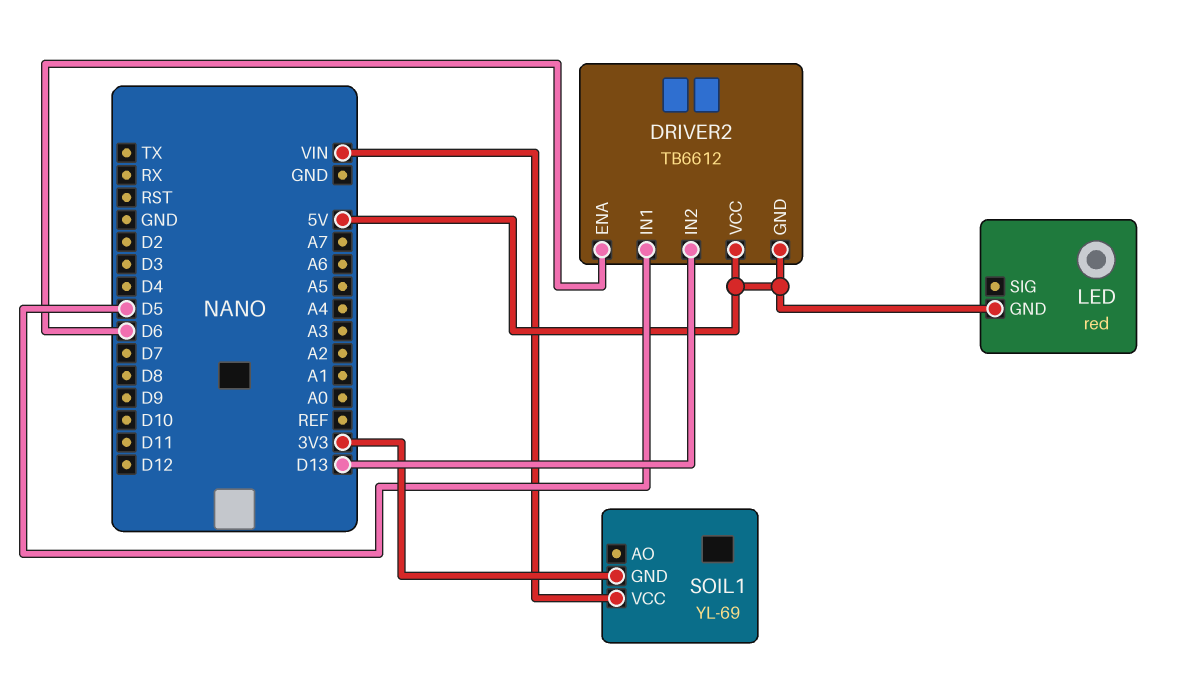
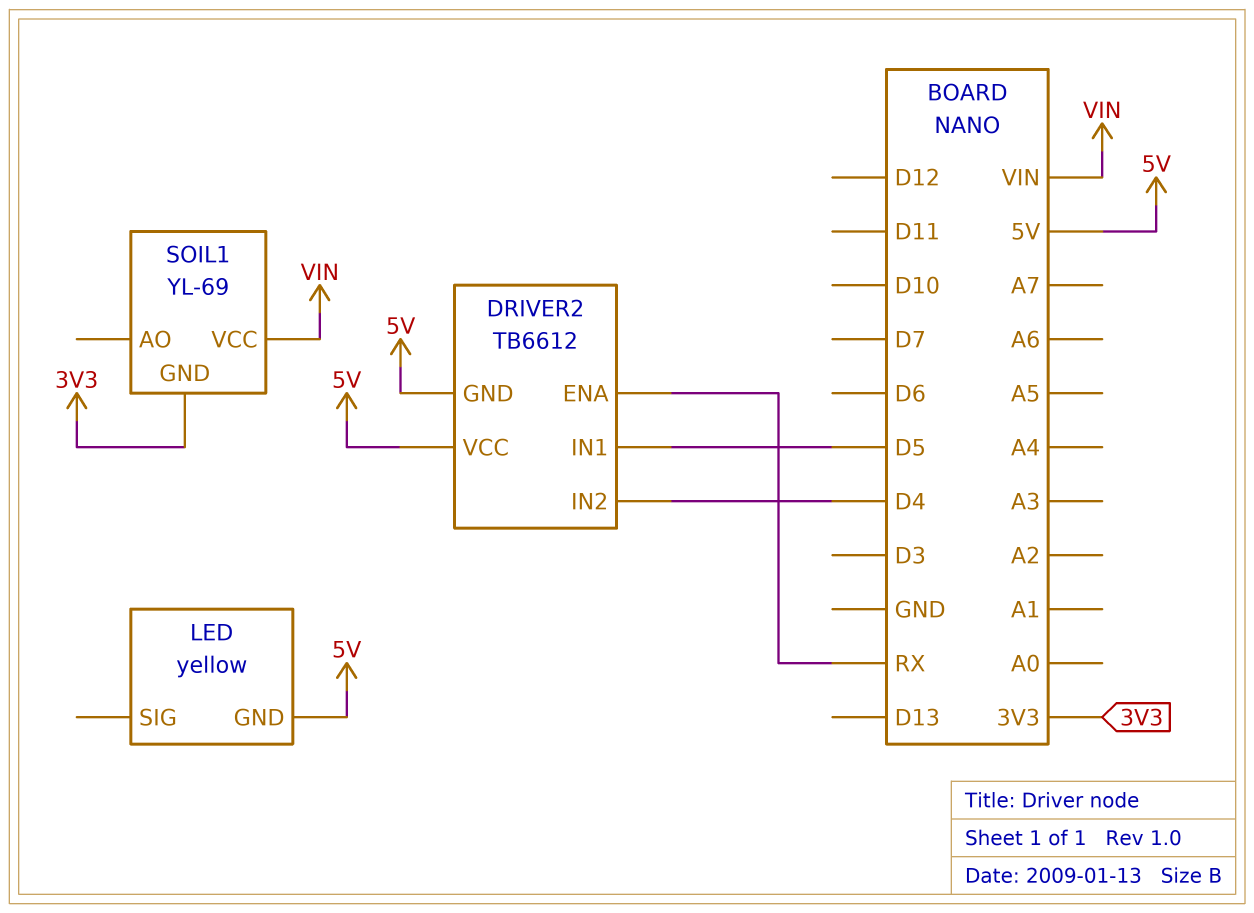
DRIVER2 pin ENA: D6 -> RX
DRIVER2 pin IN2: D13 -> D4
LED: red -> yellow

